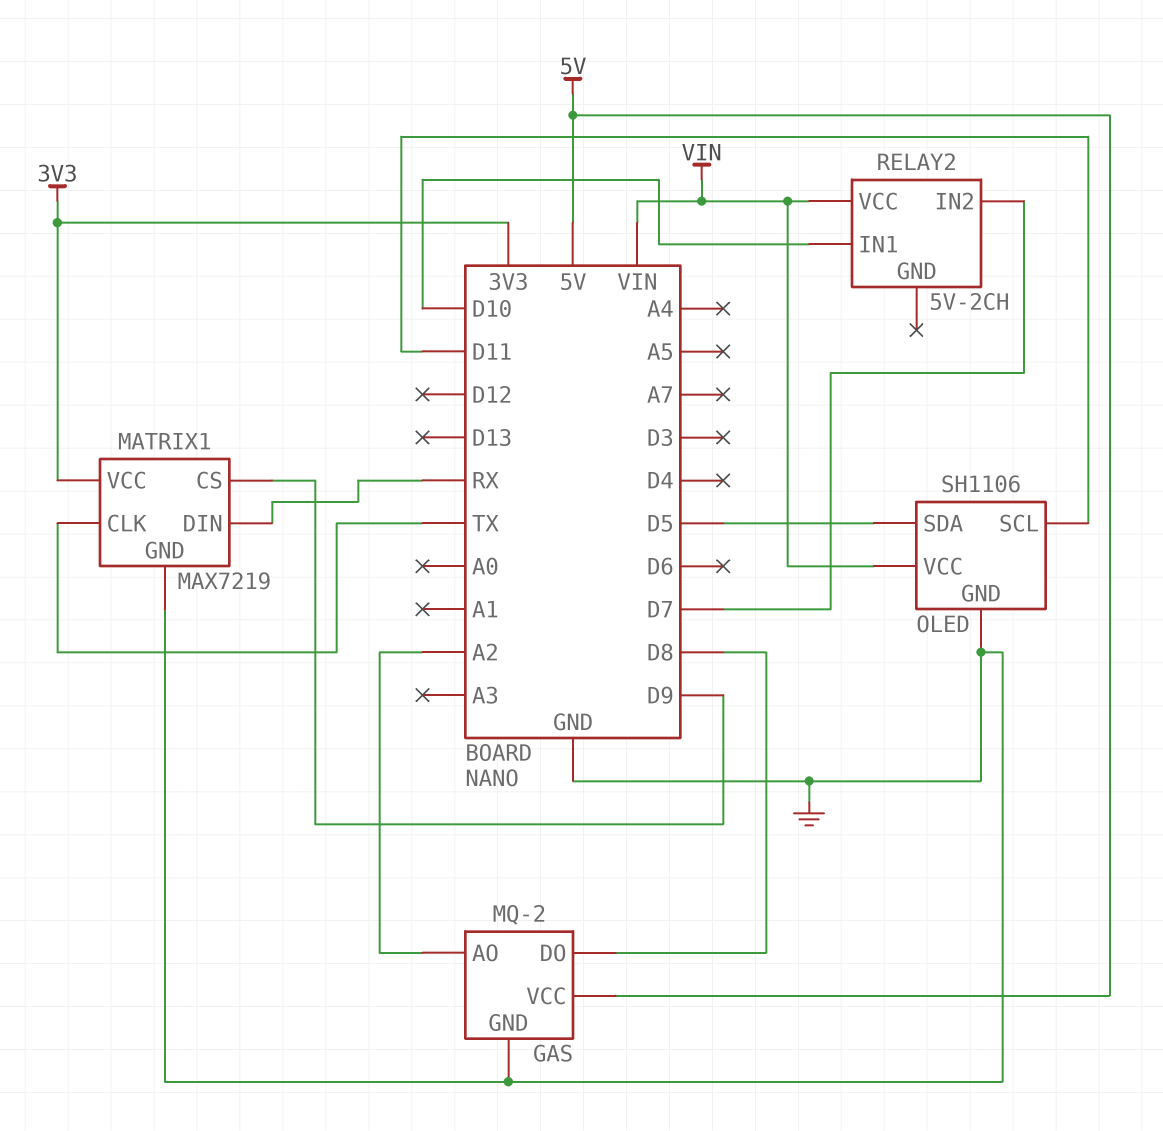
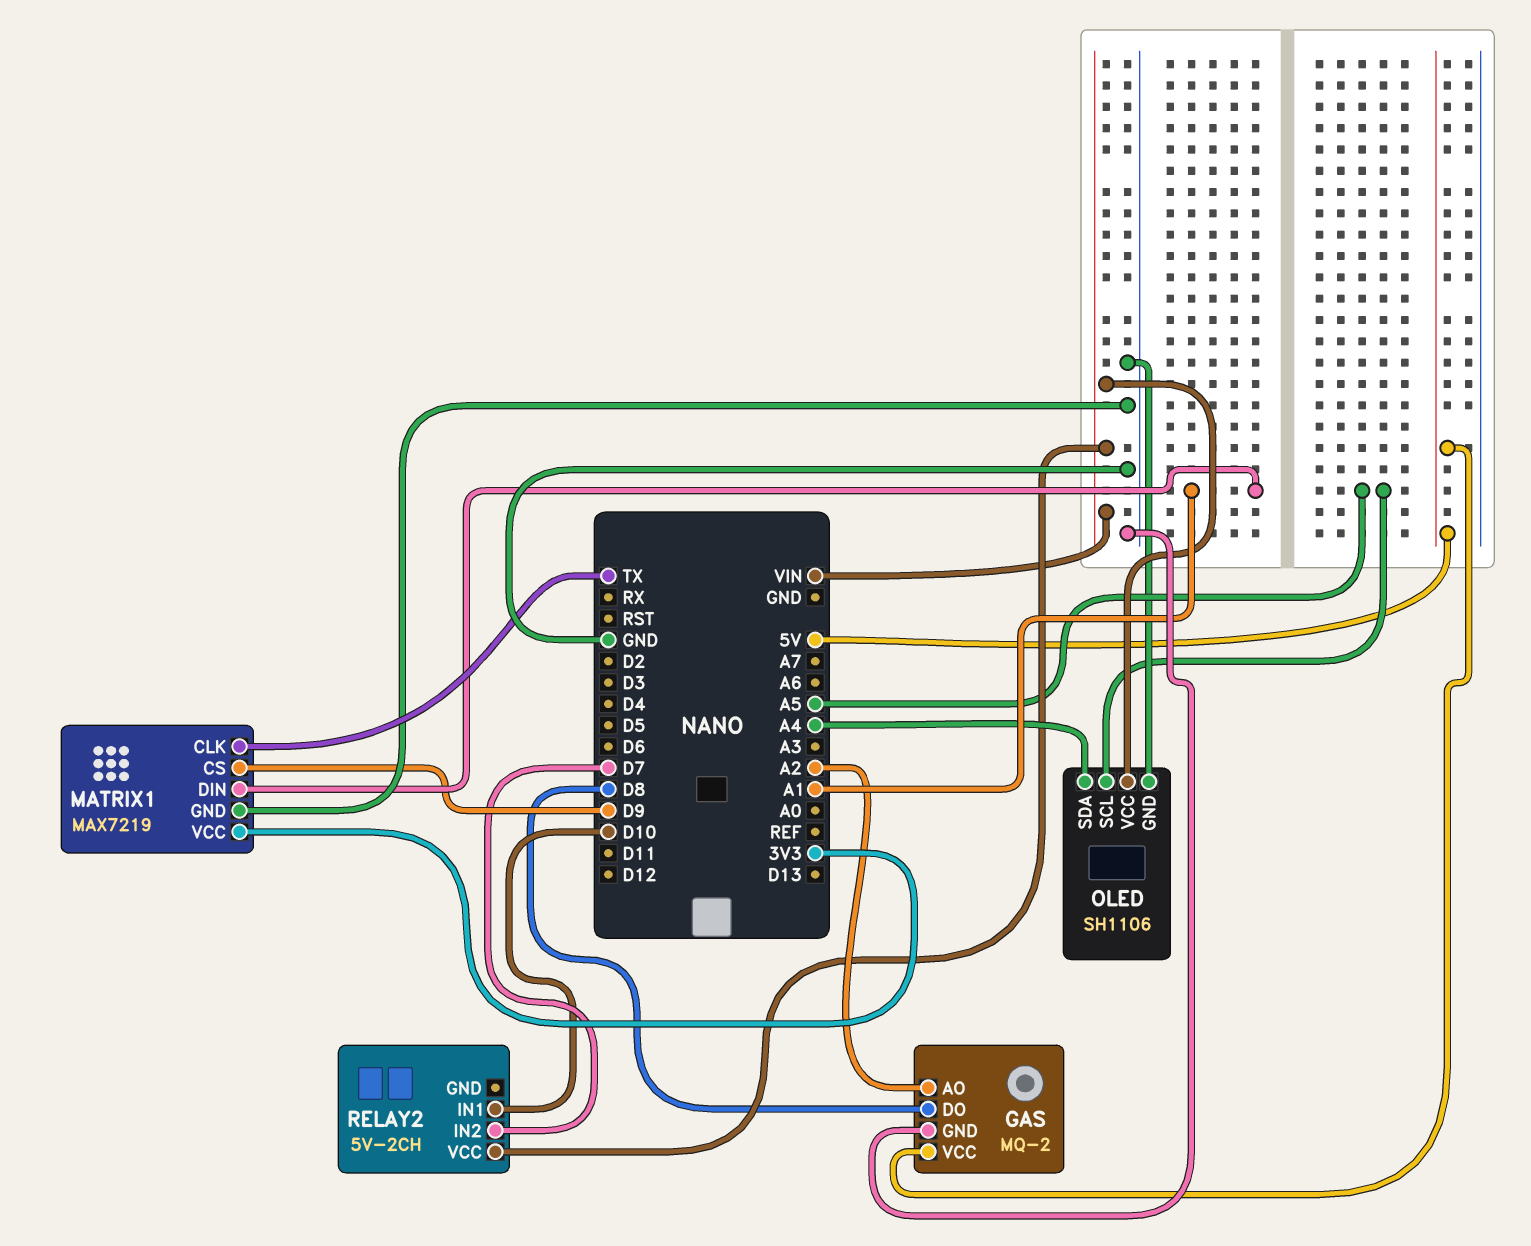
MATRIX1 pin DIN: RX -> A1
OLED pin SCL: D11 -> A5
OLED pin SDA: D5 -> A4

